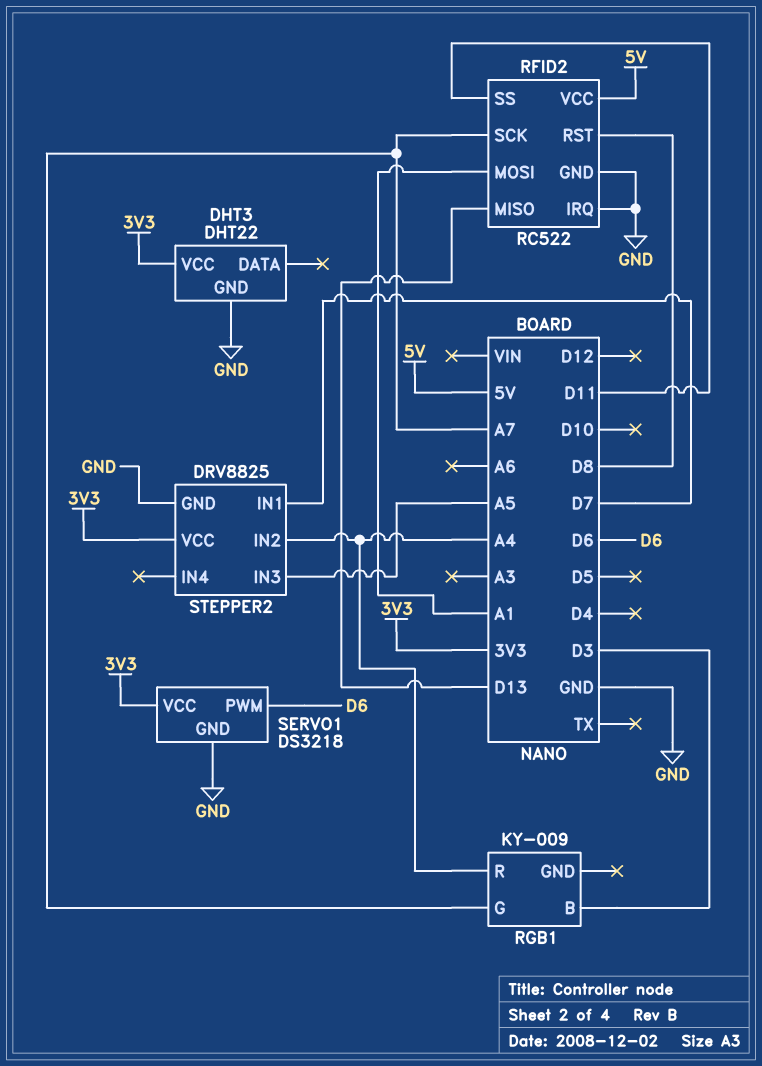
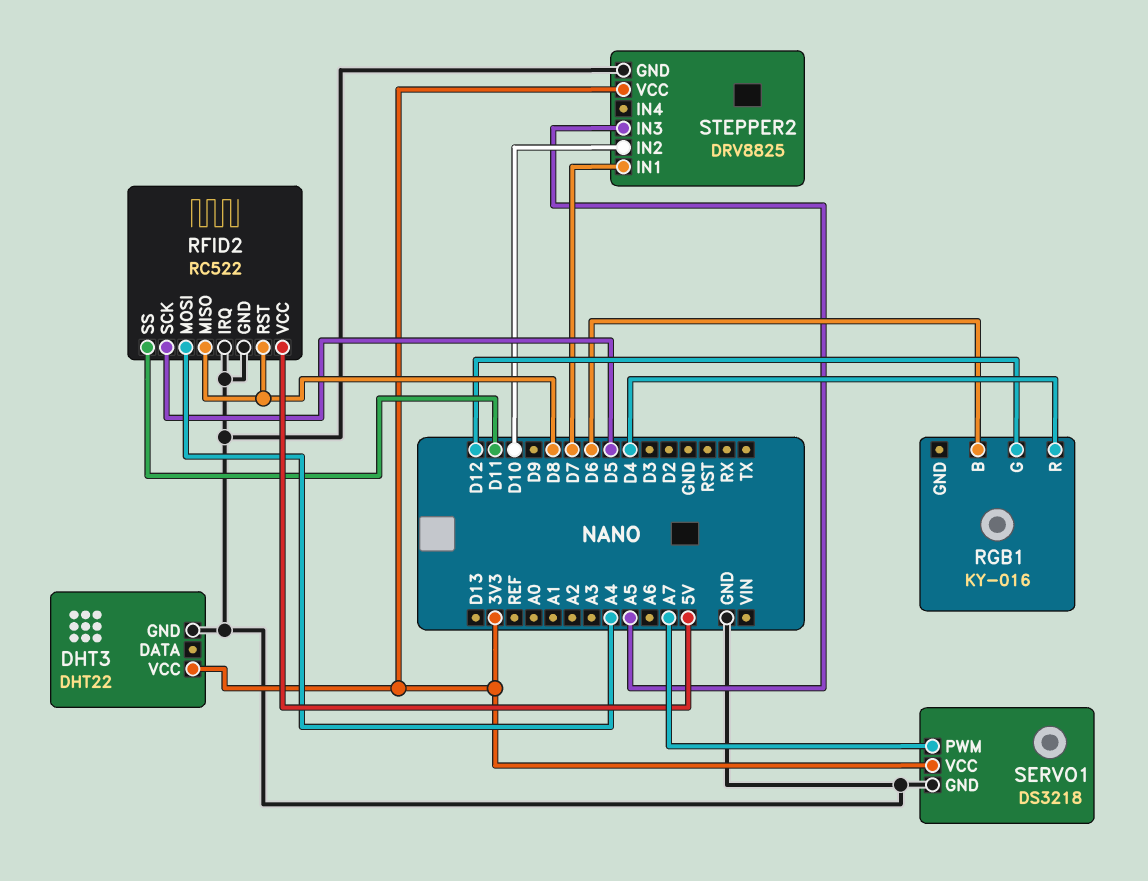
RFID2 pin MISO: D13 -> D8
RFID2 pin MOSI: A1 -> A4
RFID2 pin SCK: A7 -> D5
RGB1: KY-009 -> KY-016
RGB1 pin B: D3 -> D6
RGB1 pin G: A7 -> D12
RGB1 pin R: A4 -> D4
SERVO1 pin PWM: D6 -> A7
STEPPER2 pin IN2: A4 -> D10

